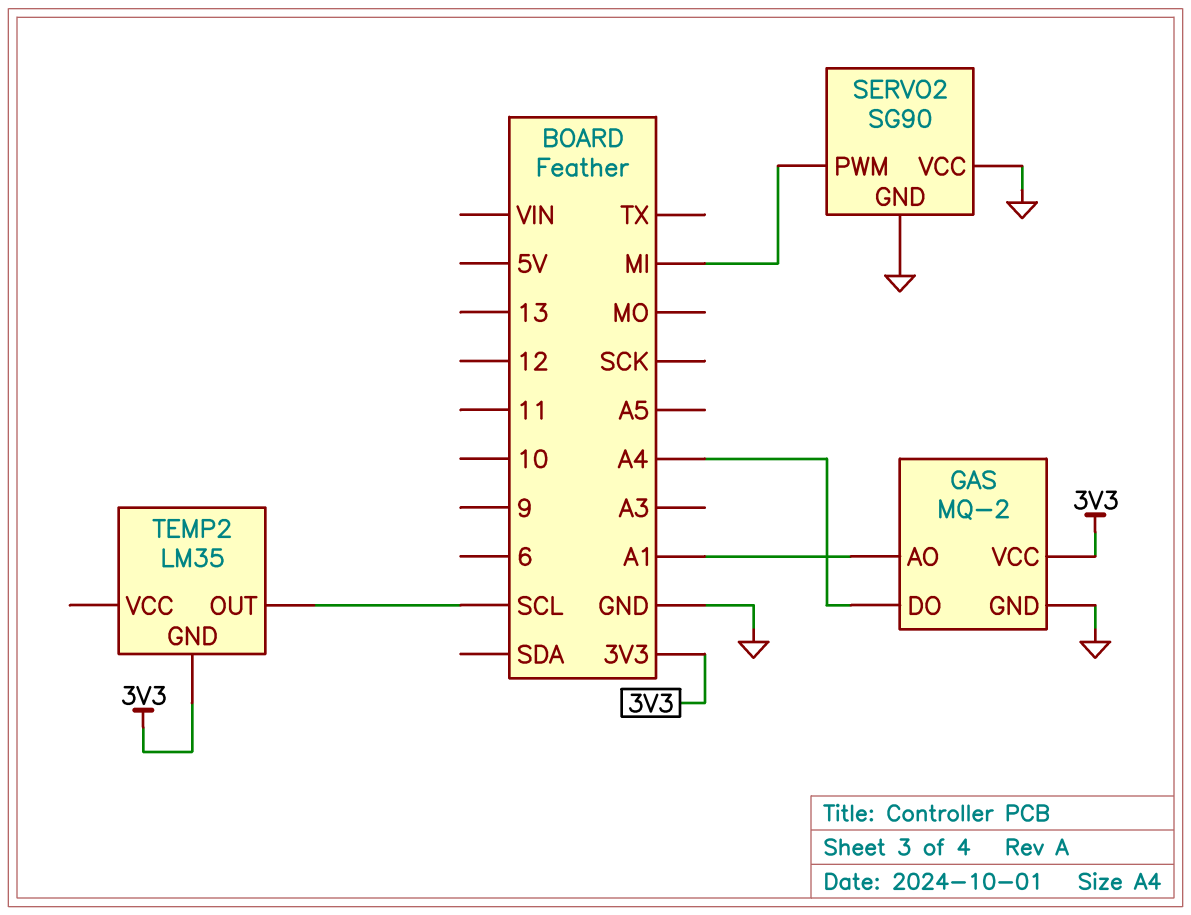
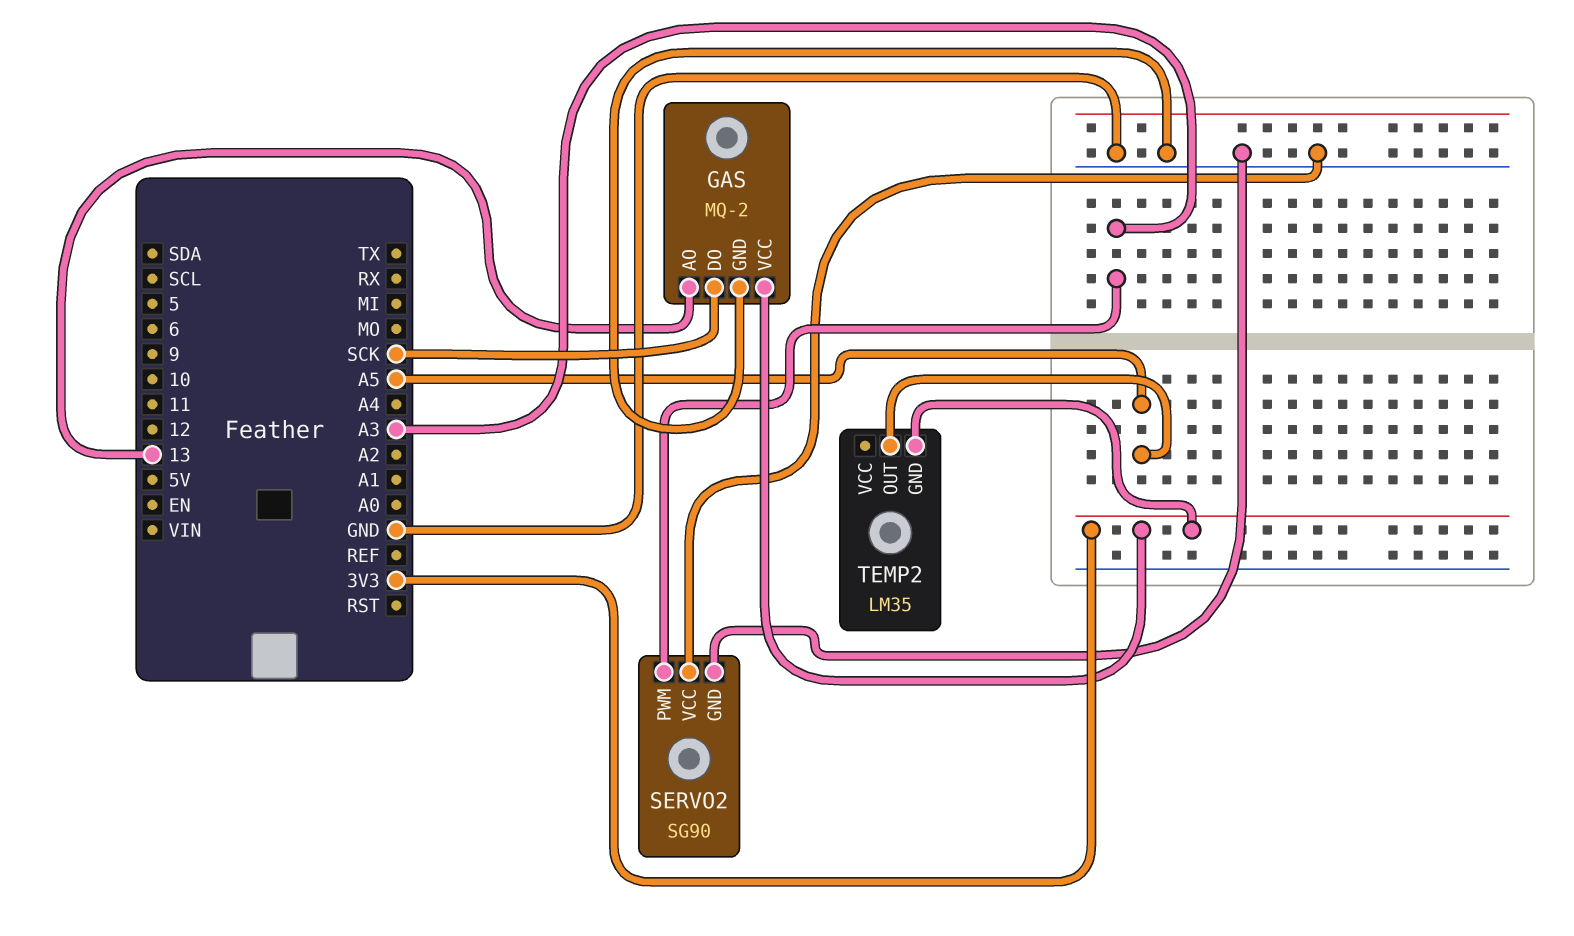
GAS pin AO: A1 -> 13
GAS pin DO: A4 -> SCK
SERVO2 pin PWM: MI -> A3
TEMP2 pin OUT: SCL -> A5

